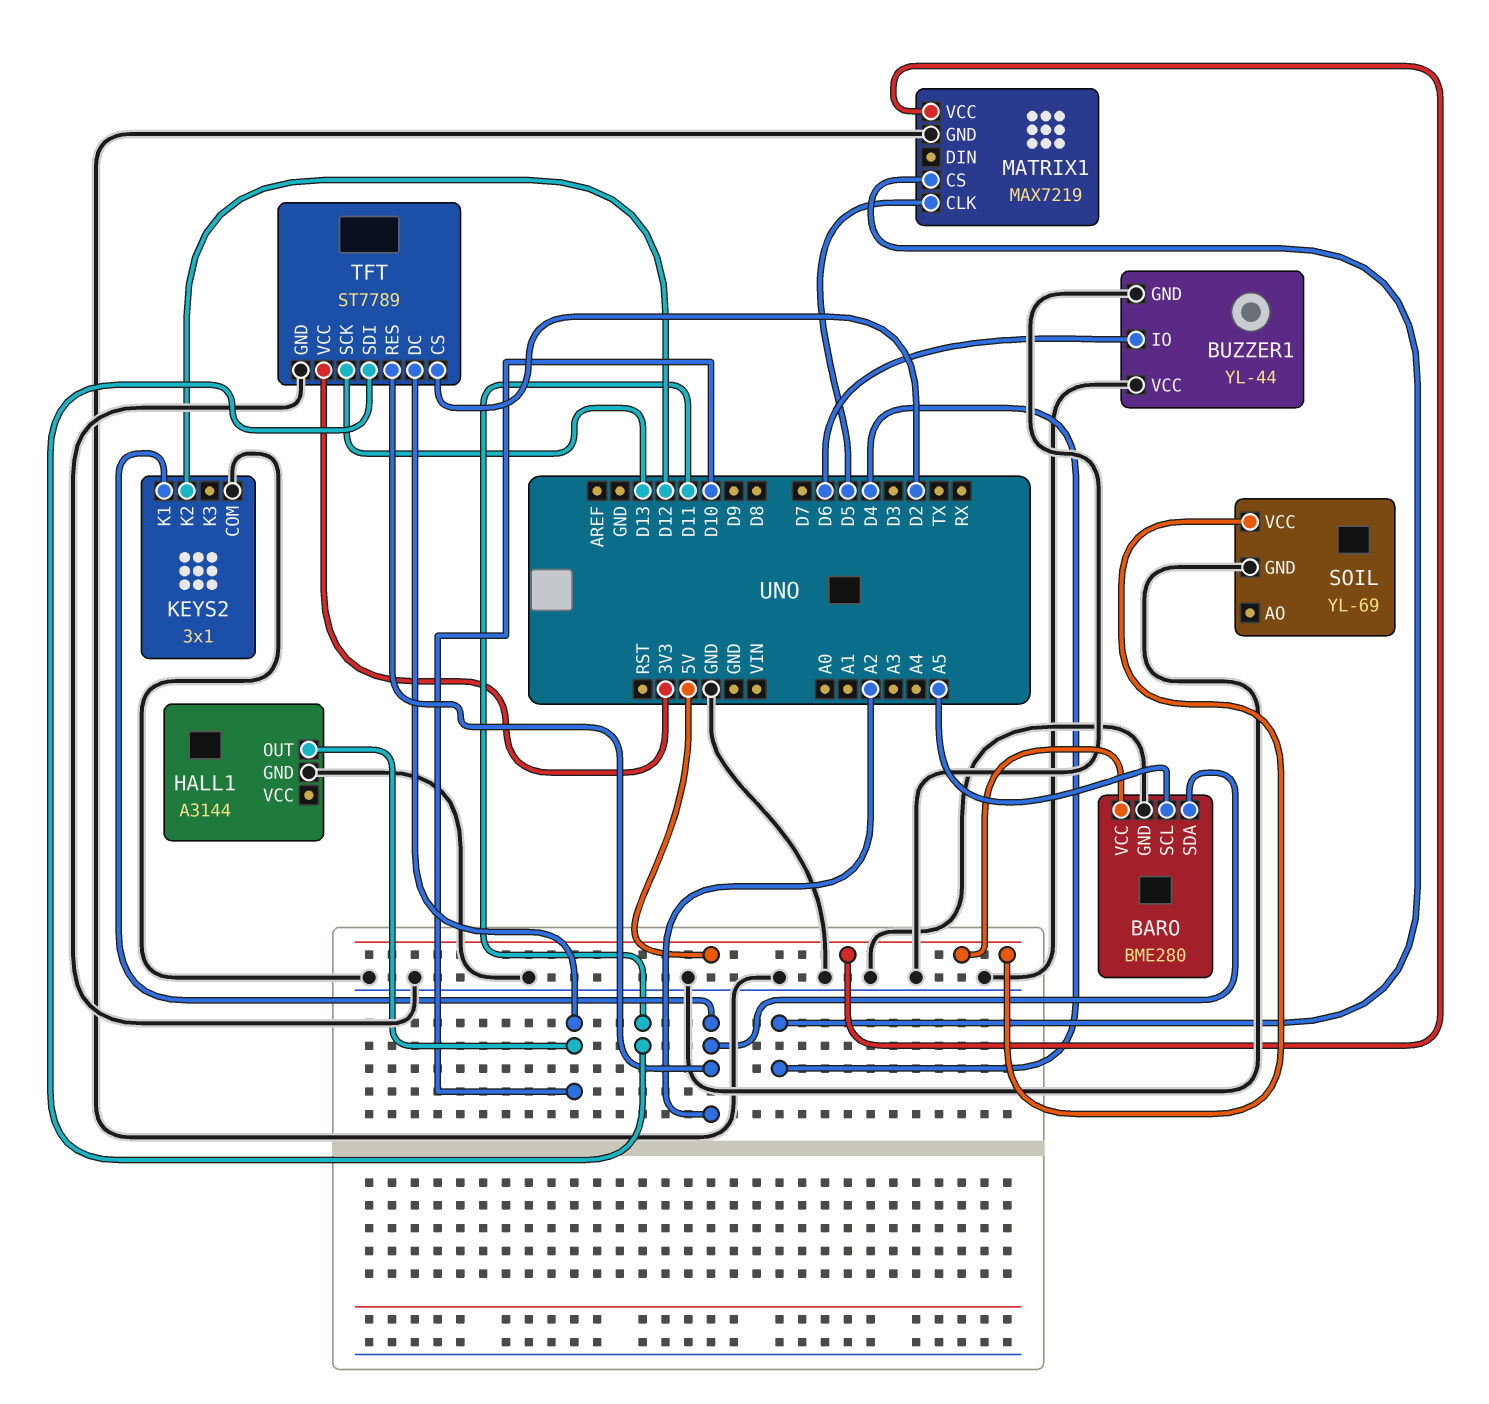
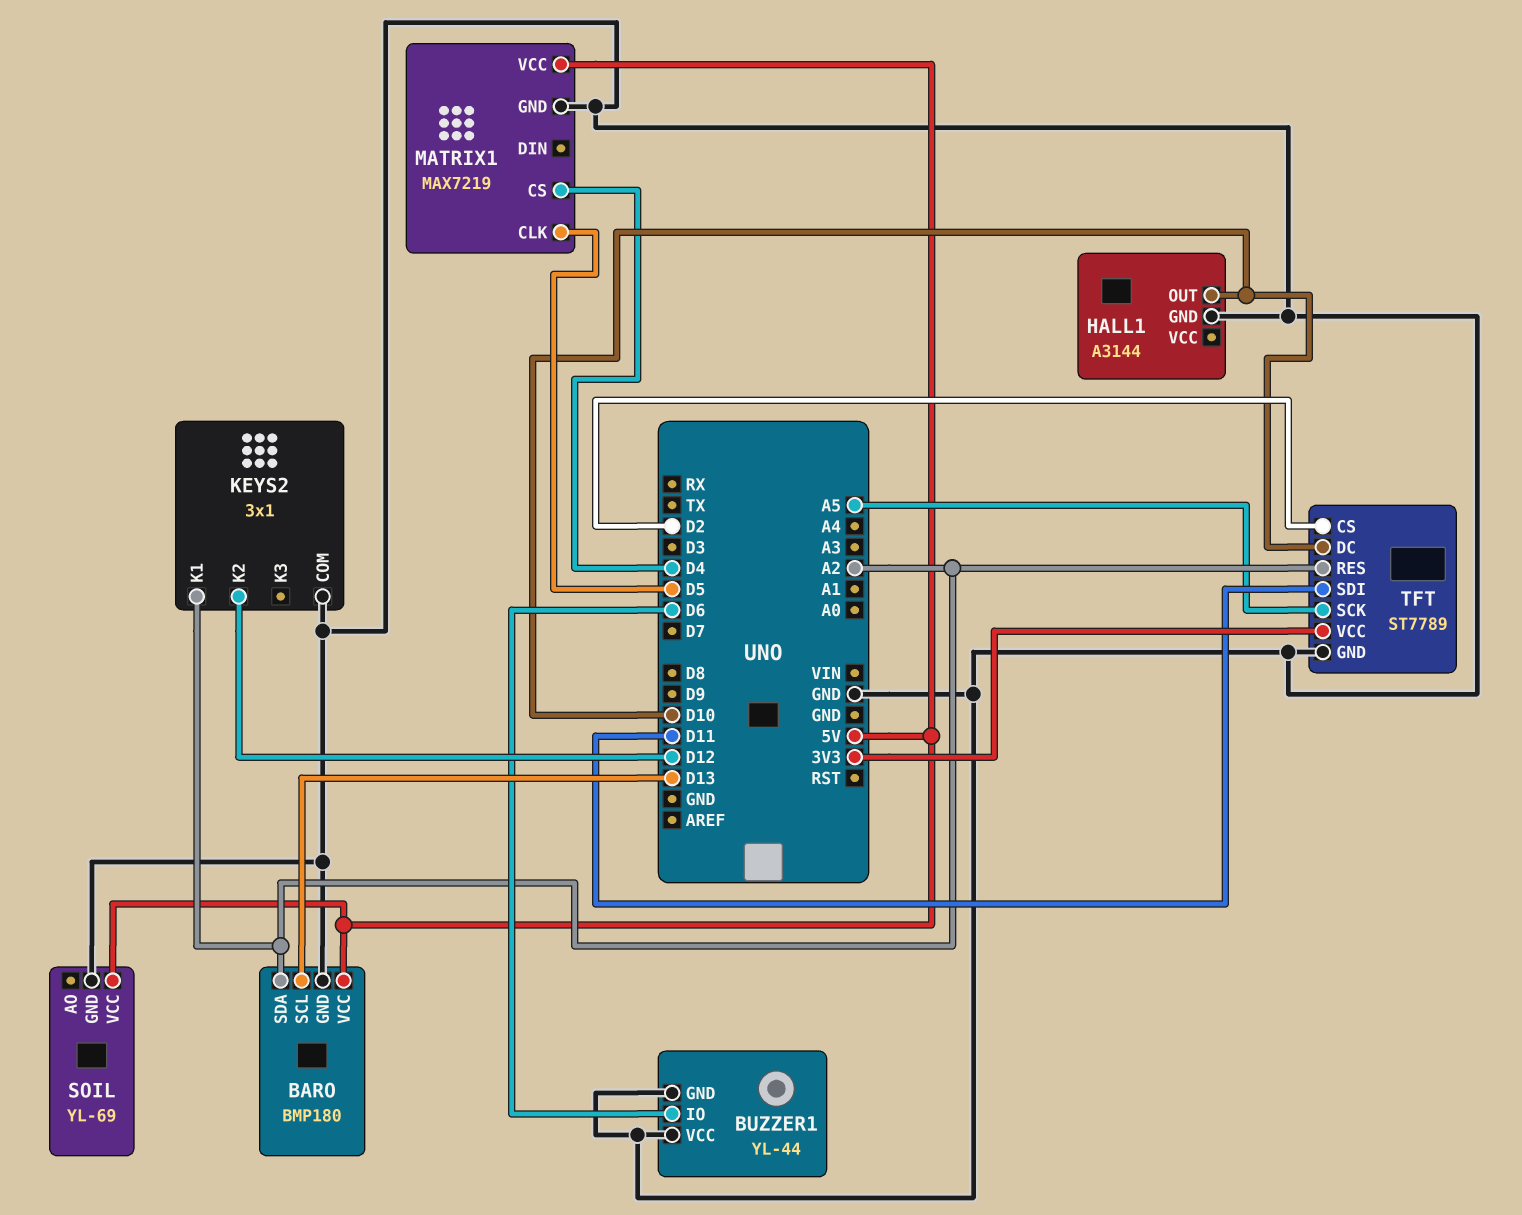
BARO: BME280 -> BMP180
BARO pin SCL: A5 -> D13
TFT pin SCK: D13 -> A5

